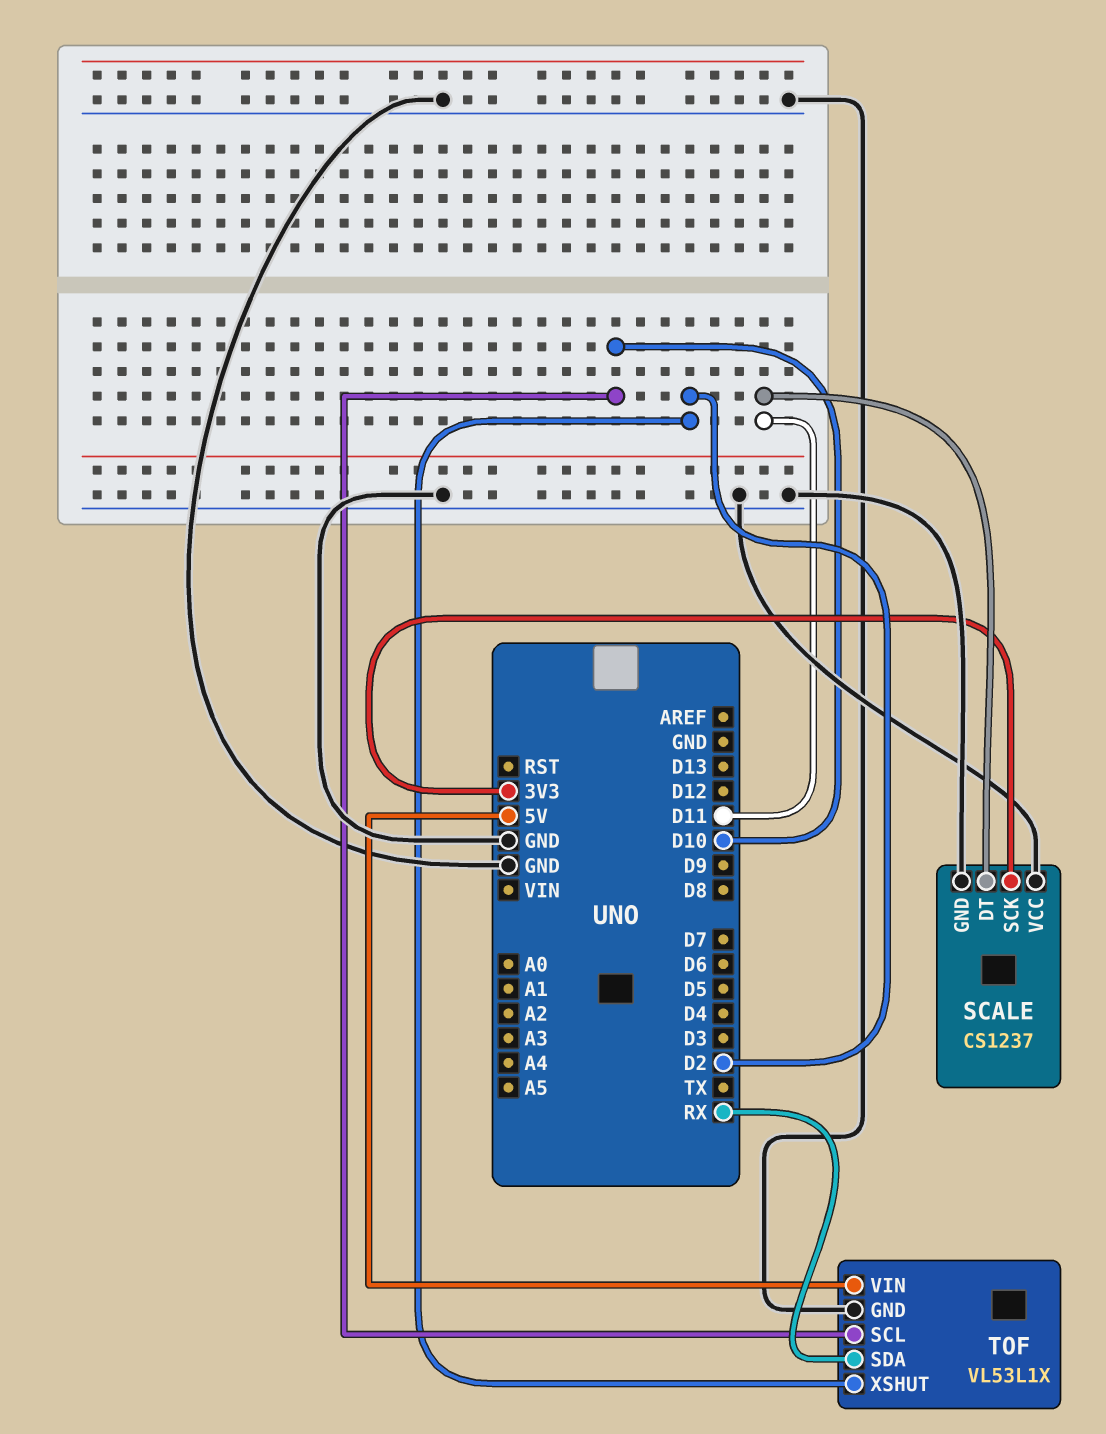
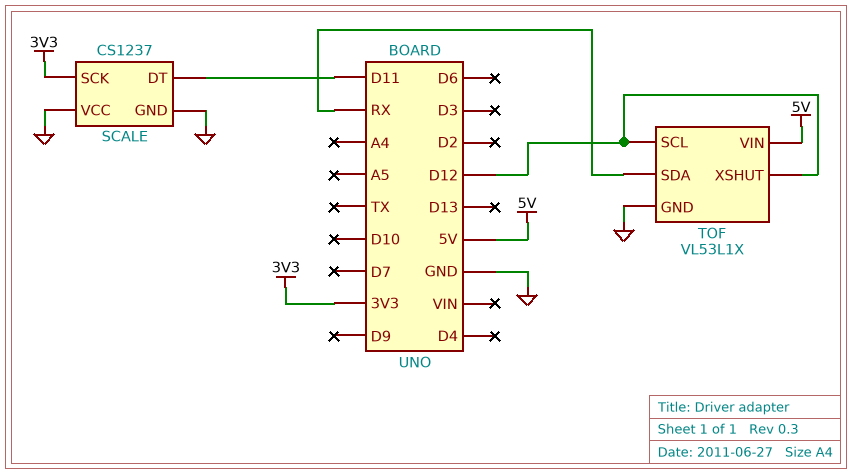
TOF pin SCL: D10 -> D12
TOF pin XSHUT: D2 -> D12

